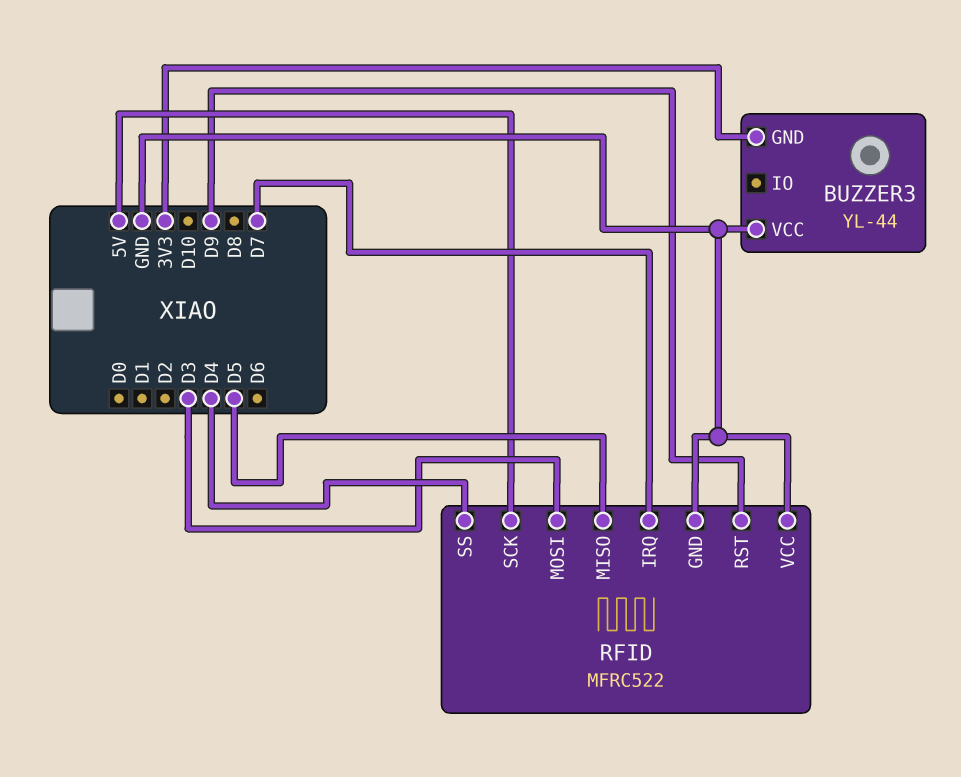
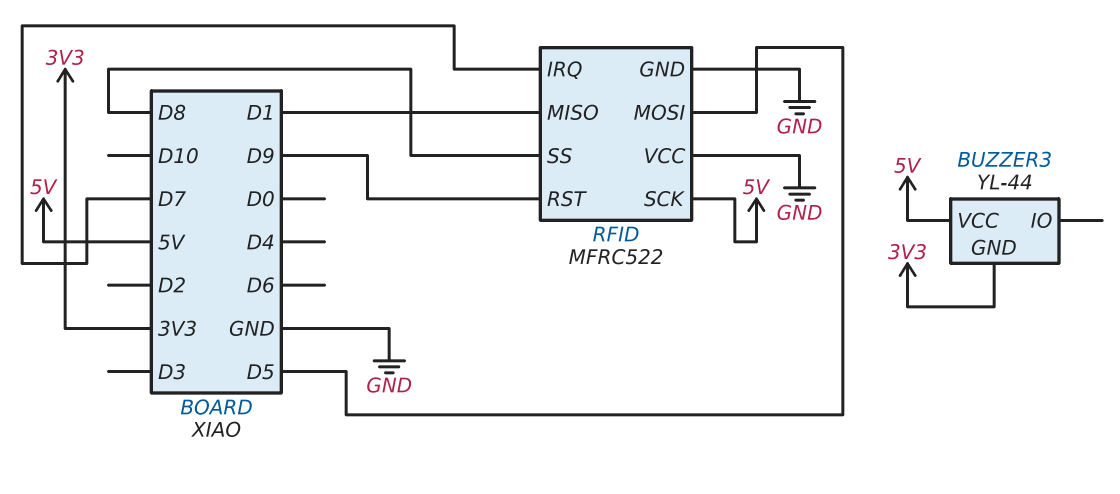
BUZZER3 pin VCC: GND -> 5V
RFID pin MISO: D5 -> D1
RFID pin MOSI: D3 -> D5
RFID pin SS: D4 -> D8

